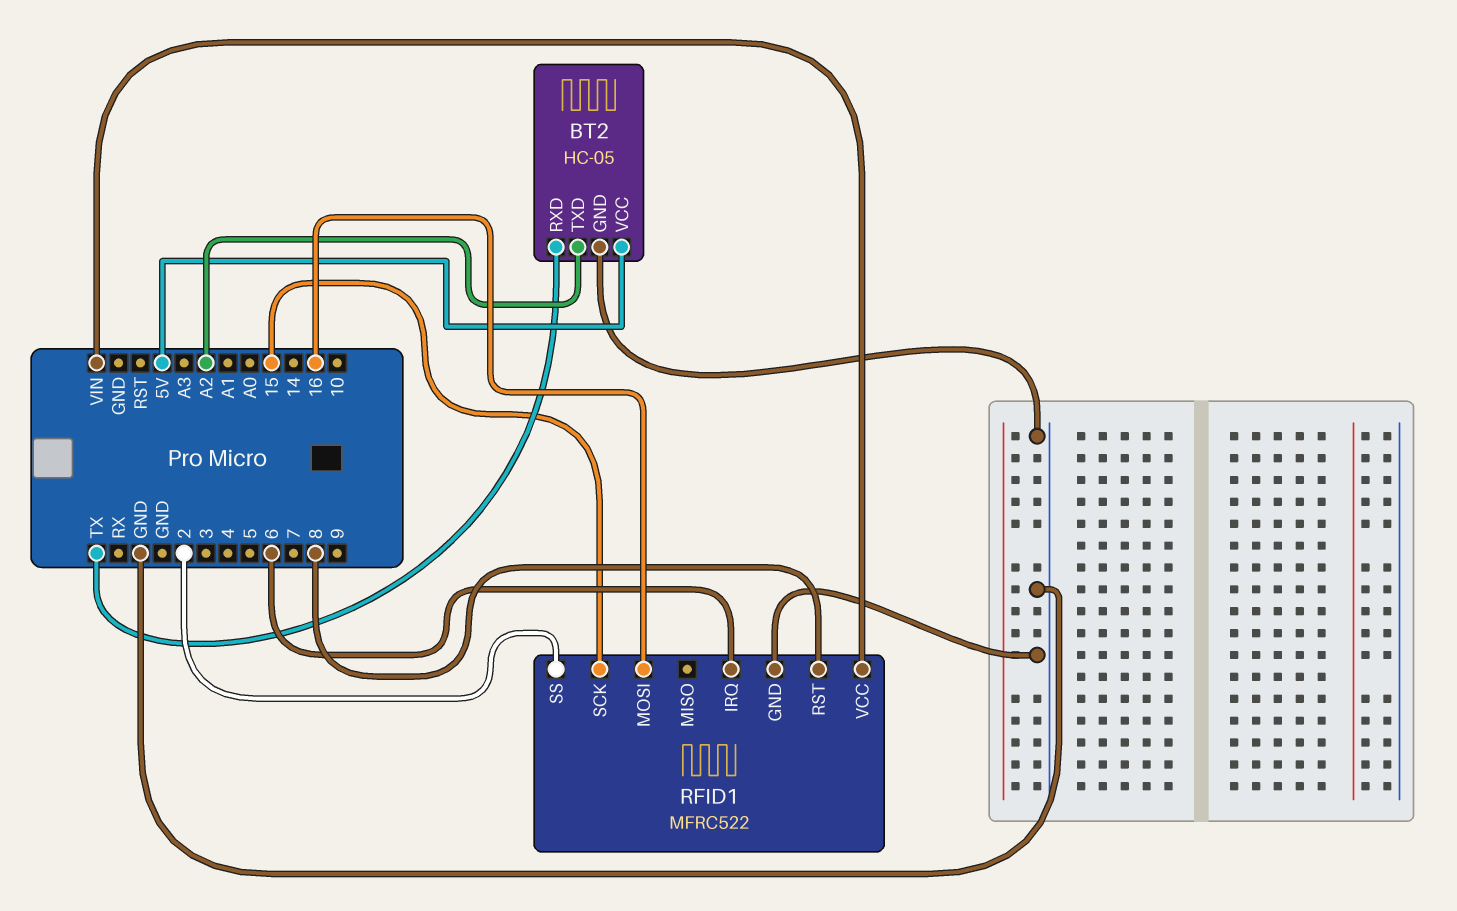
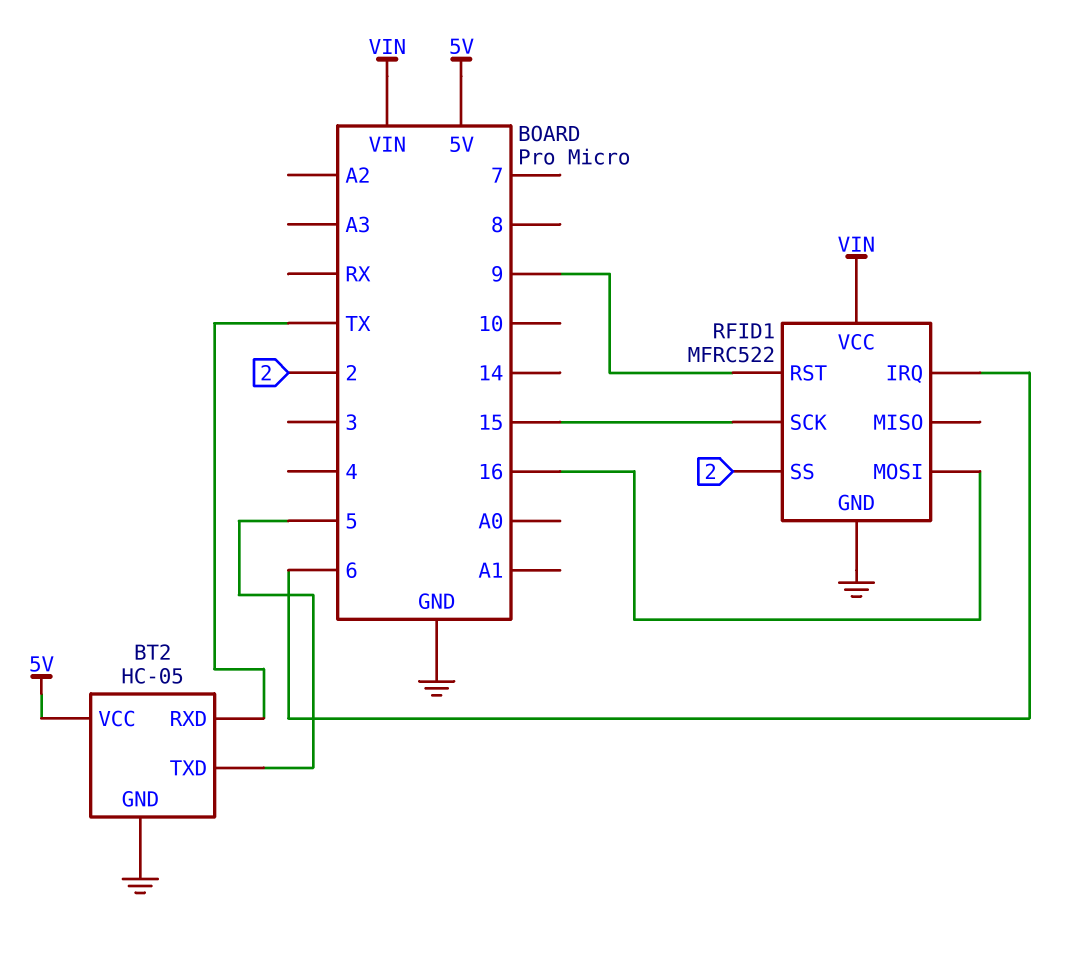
BT2 pin TXD: A2 -> 5
RFID1 pin RST: 8 -> 9

